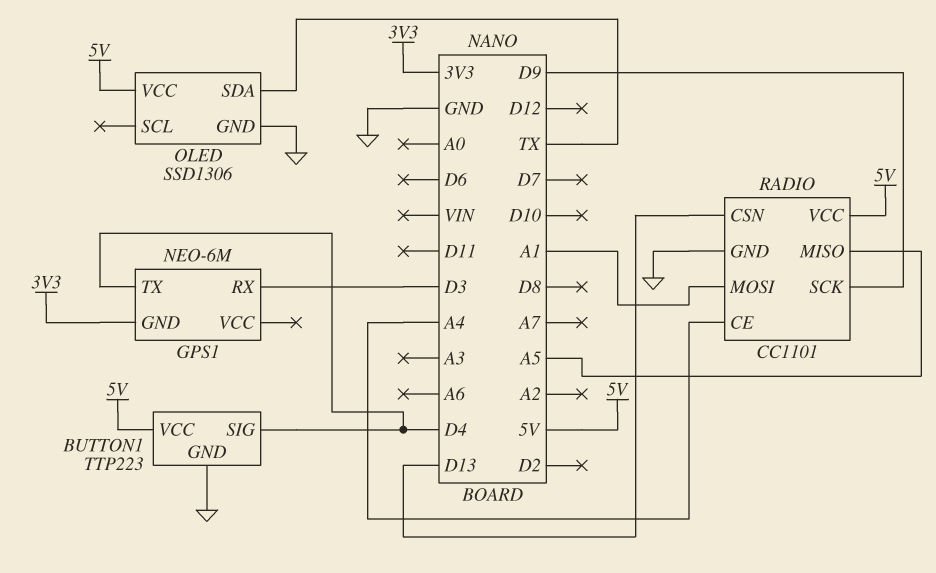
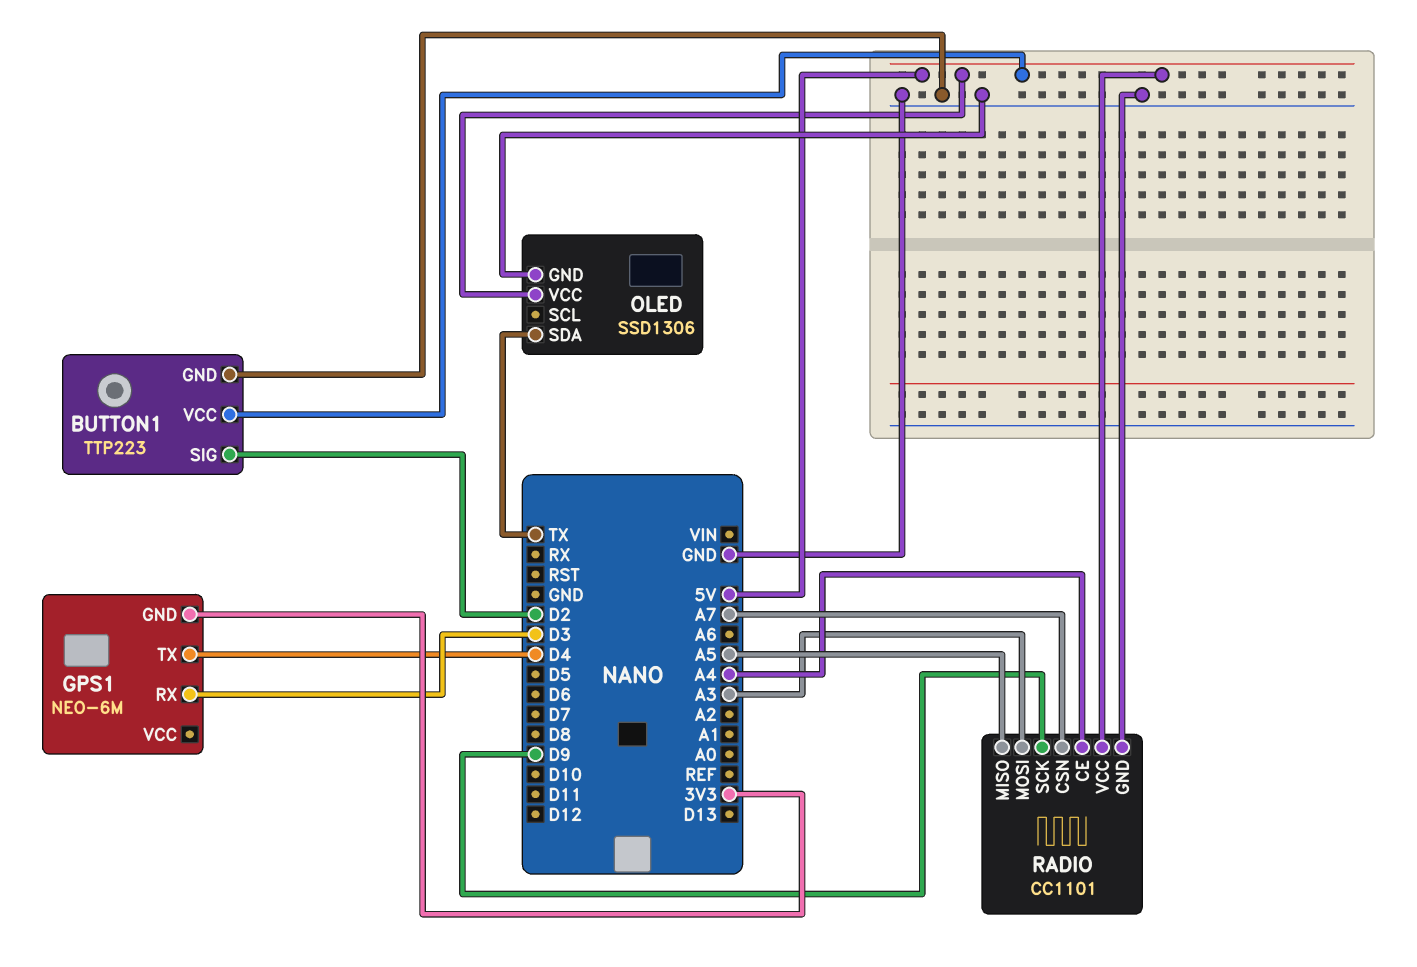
BUTTON1 pin SIG: D4 -> D2
RADIO pin CSN: D13 -> A7
RADIO pin MOSI: A1 -> A3

